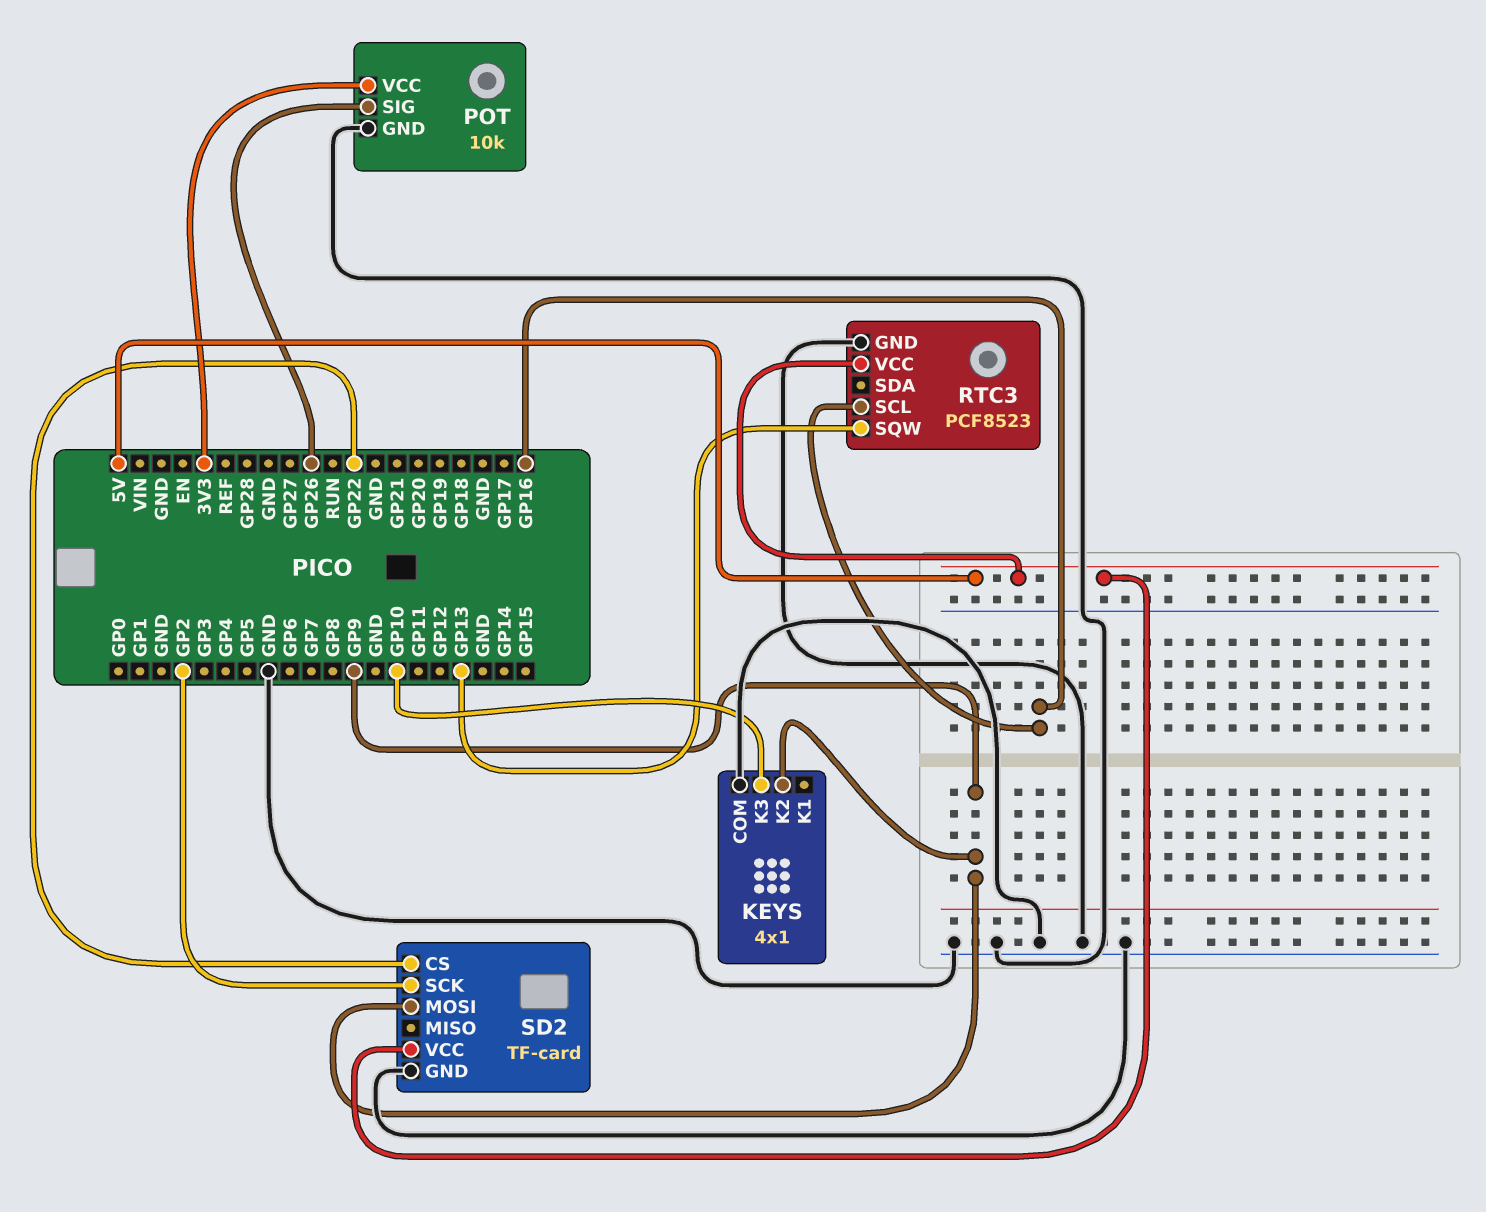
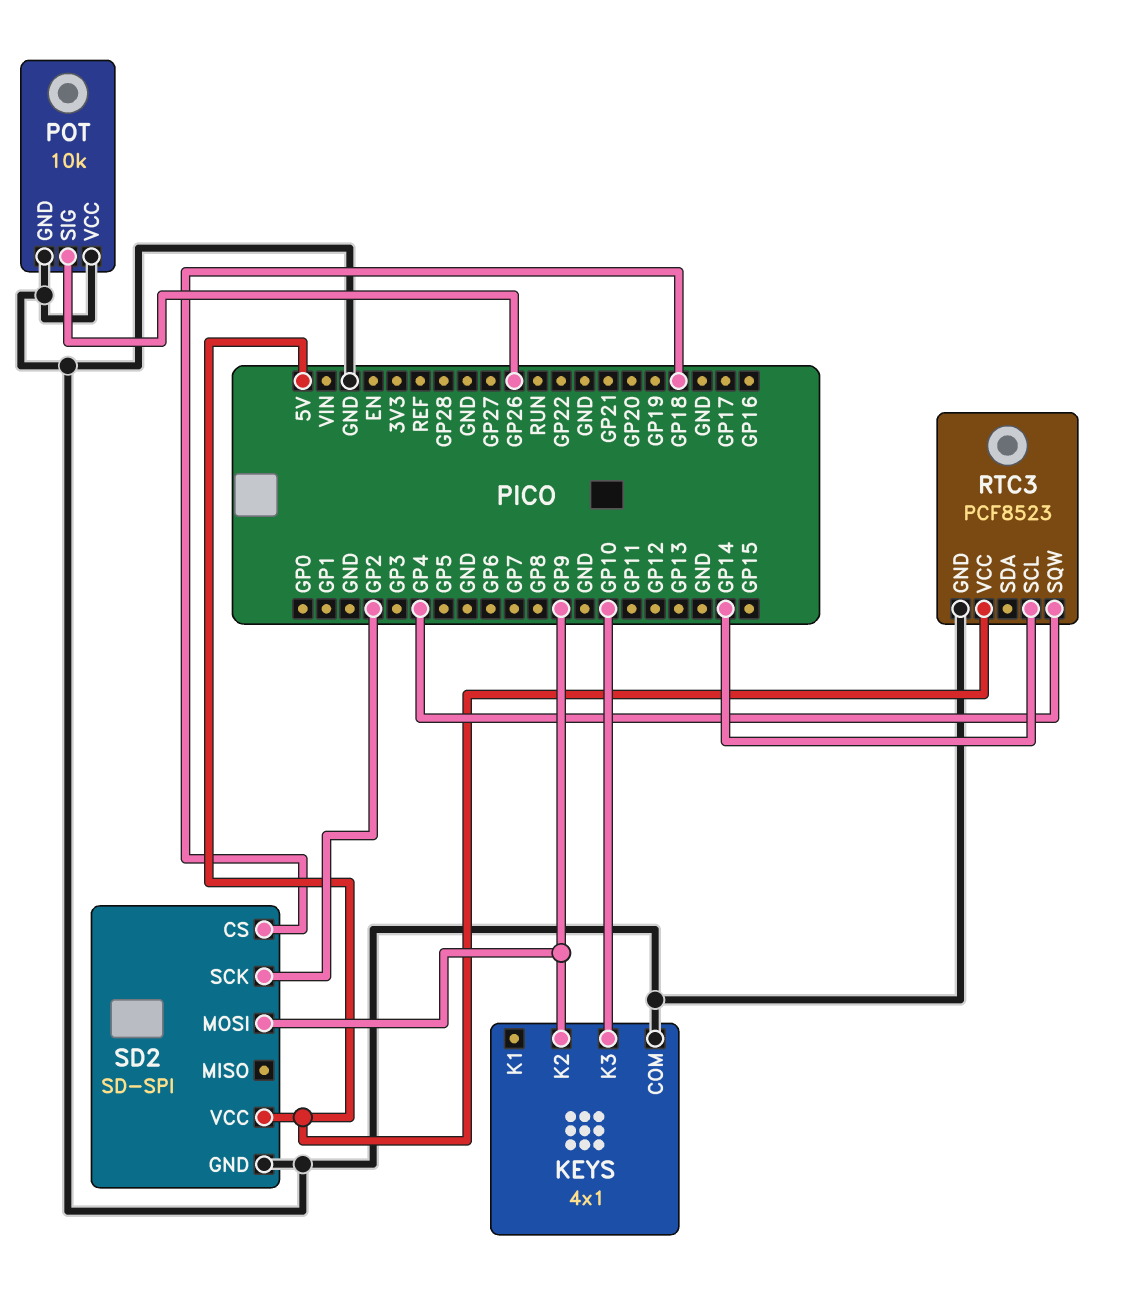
POT pin VCC: 3V3 -> GND
RTC3 pin SCL: GP16 -> GP14
RTC3 pin SQW: GP13 -> GP4
SD2: TF-card -> SD-SPI
SD2 pin CS: GP22 -> GP18

